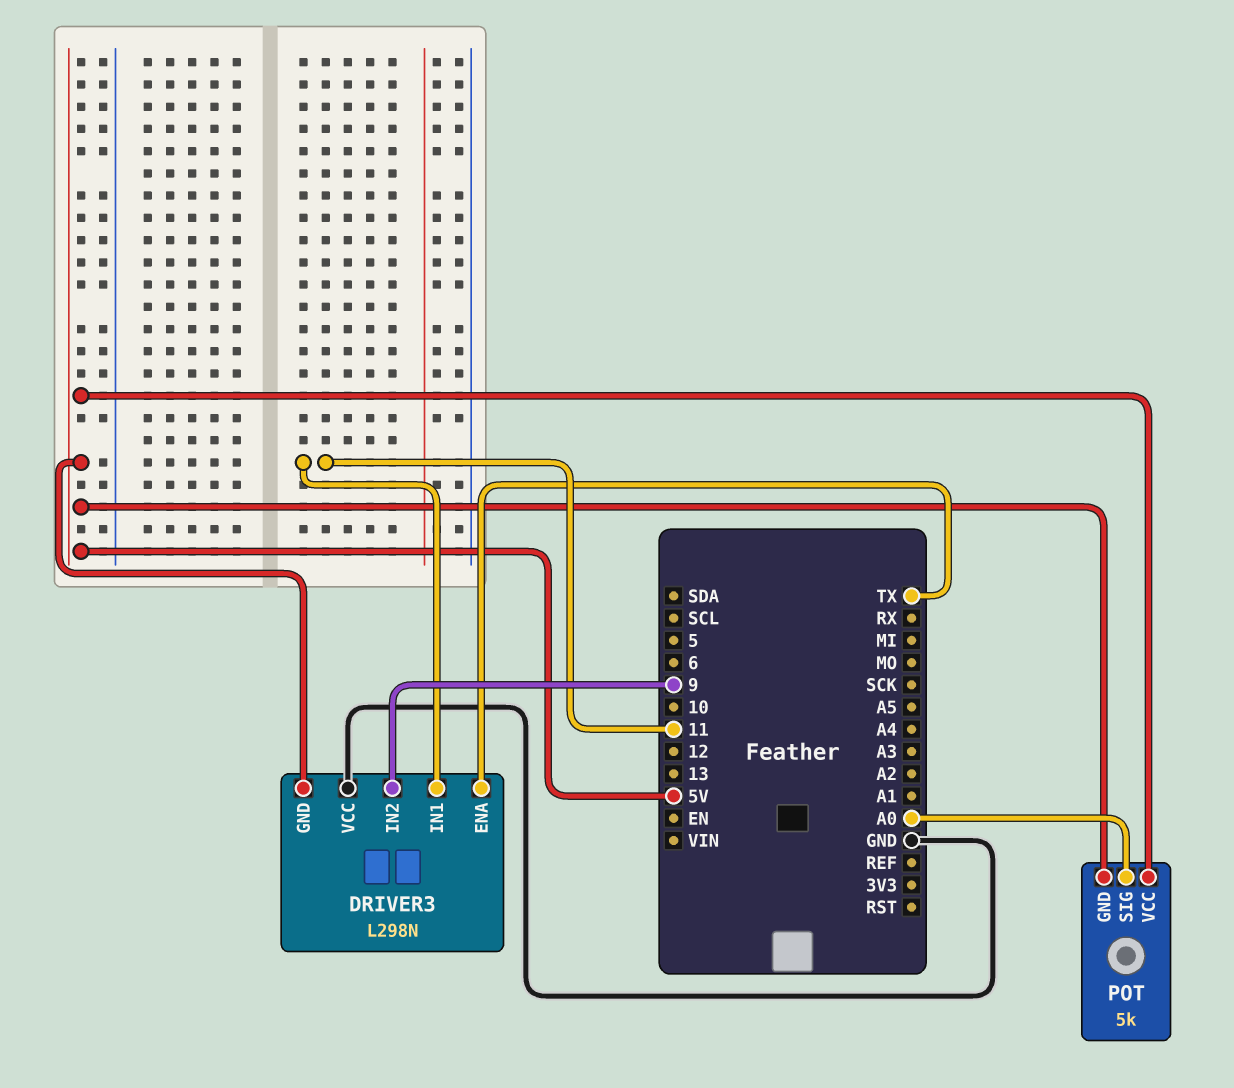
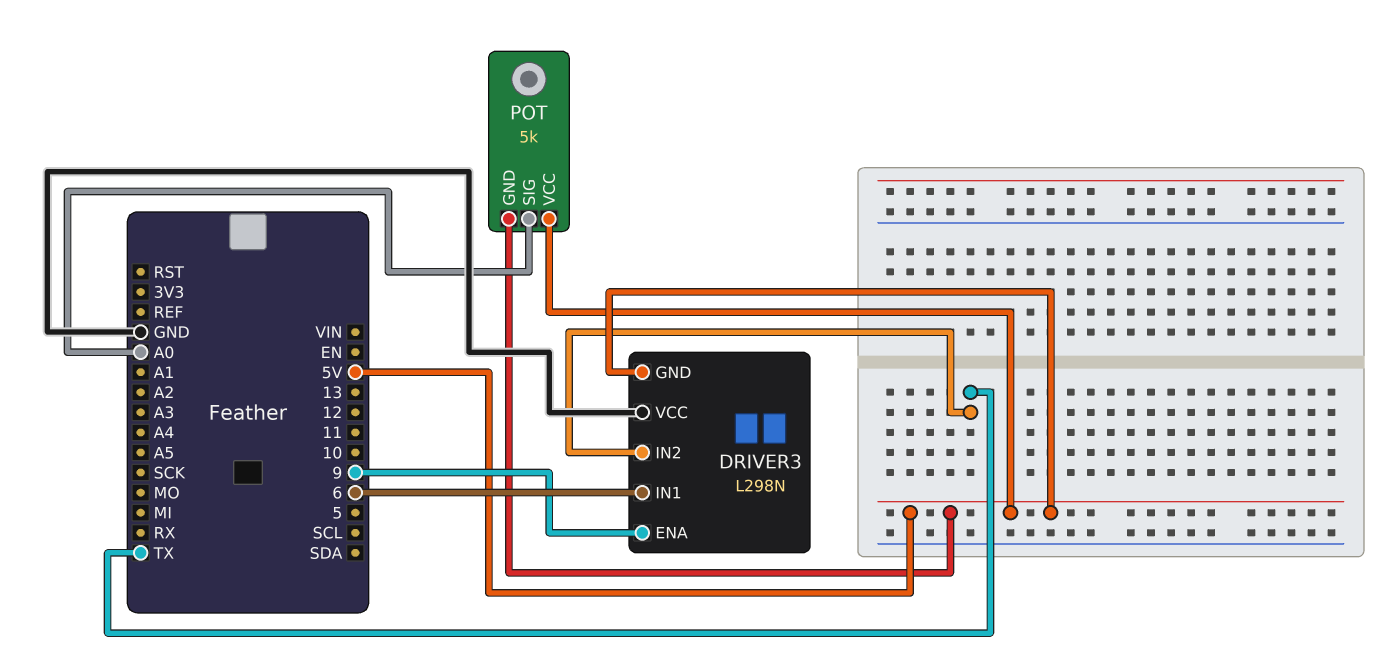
DRIVER3 pin ENA: TX -> 9
DRIVER3 pin IN1: 11 -> 6
DRIVER3 pin IN2: 9 -> TX

